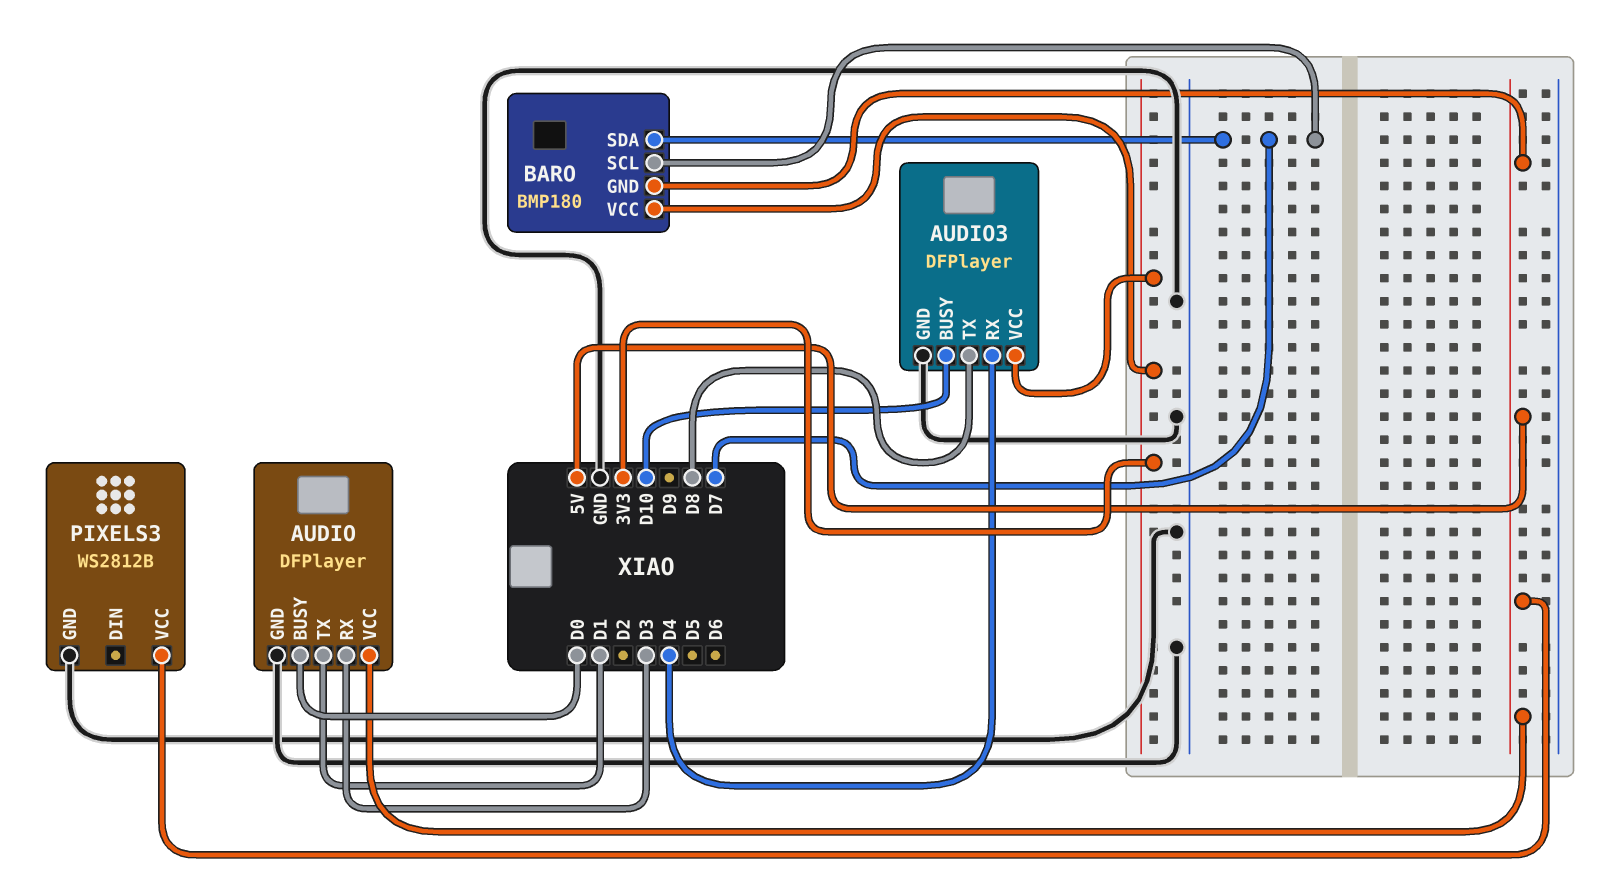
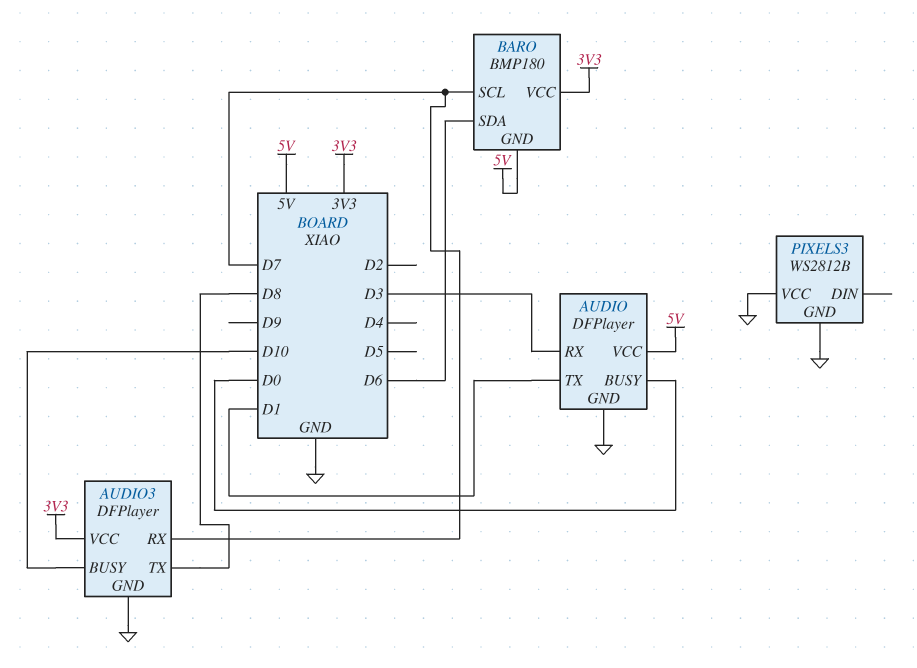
AUDIO3 pin RX: D4 -> D7
BARO pin SDA: D7 -> D6
PIXELS3 pin VCC: 5V -> GND

